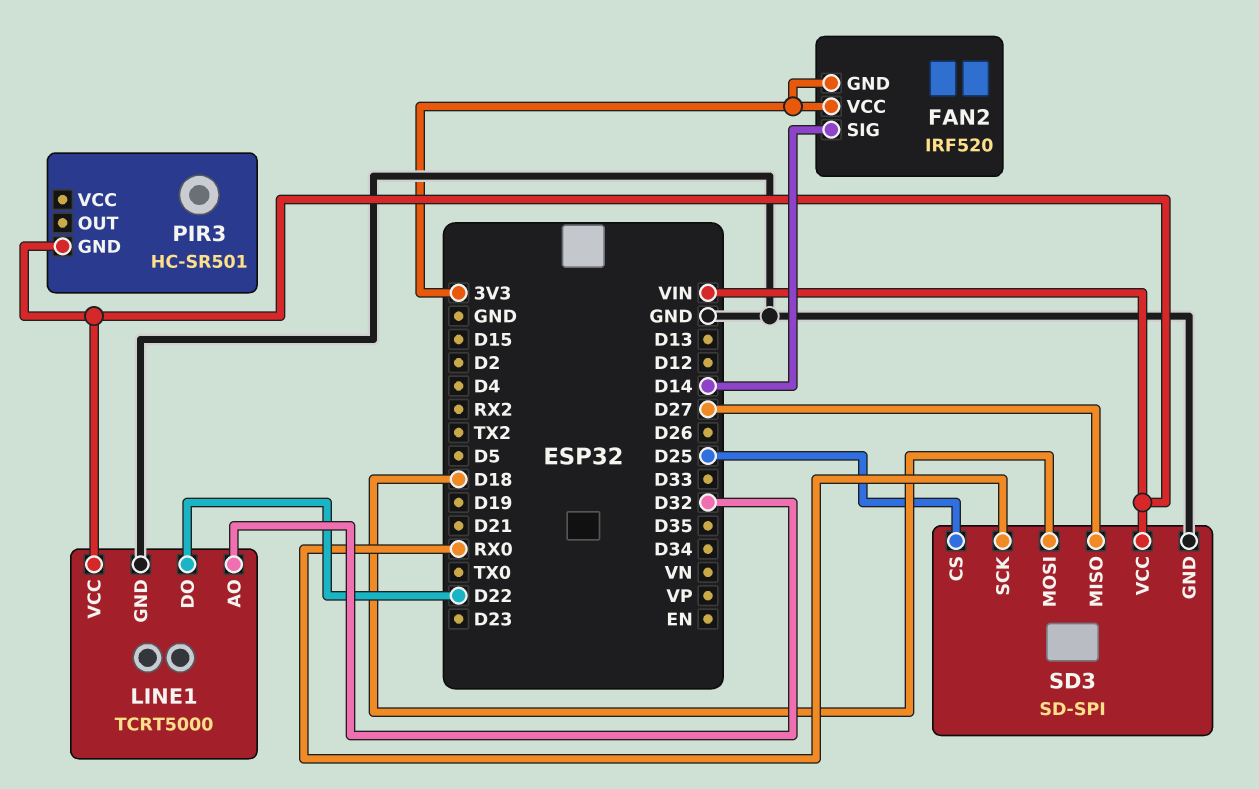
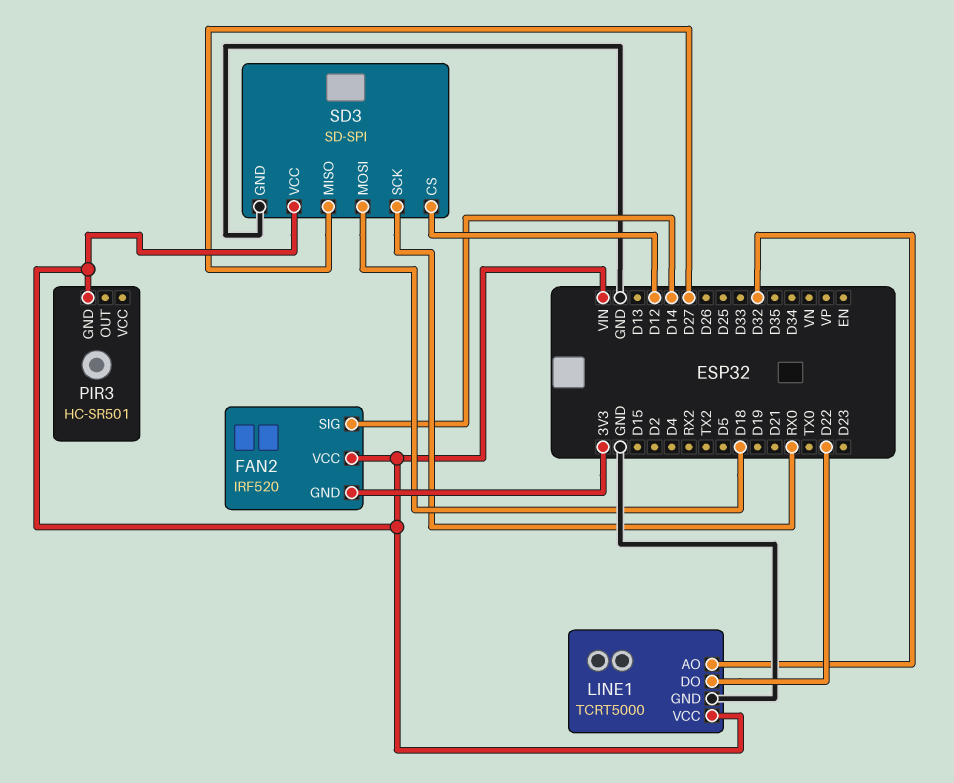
FAN2 pin VCC: 3V3 -> VIN
SD3 pin CS: D25 -> D12

